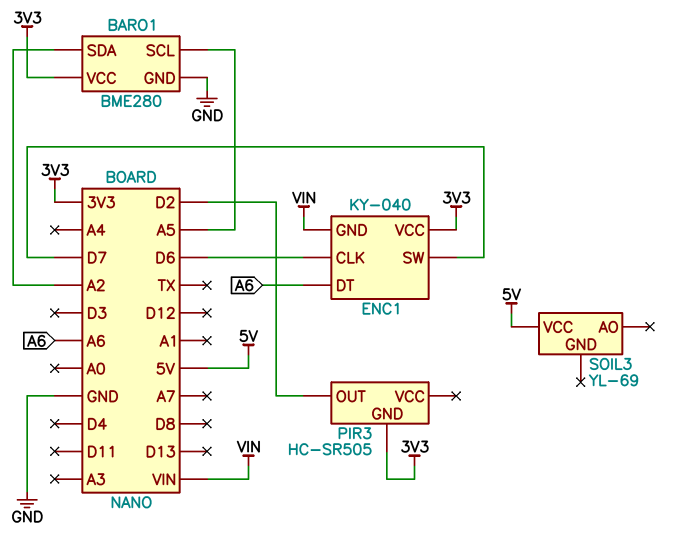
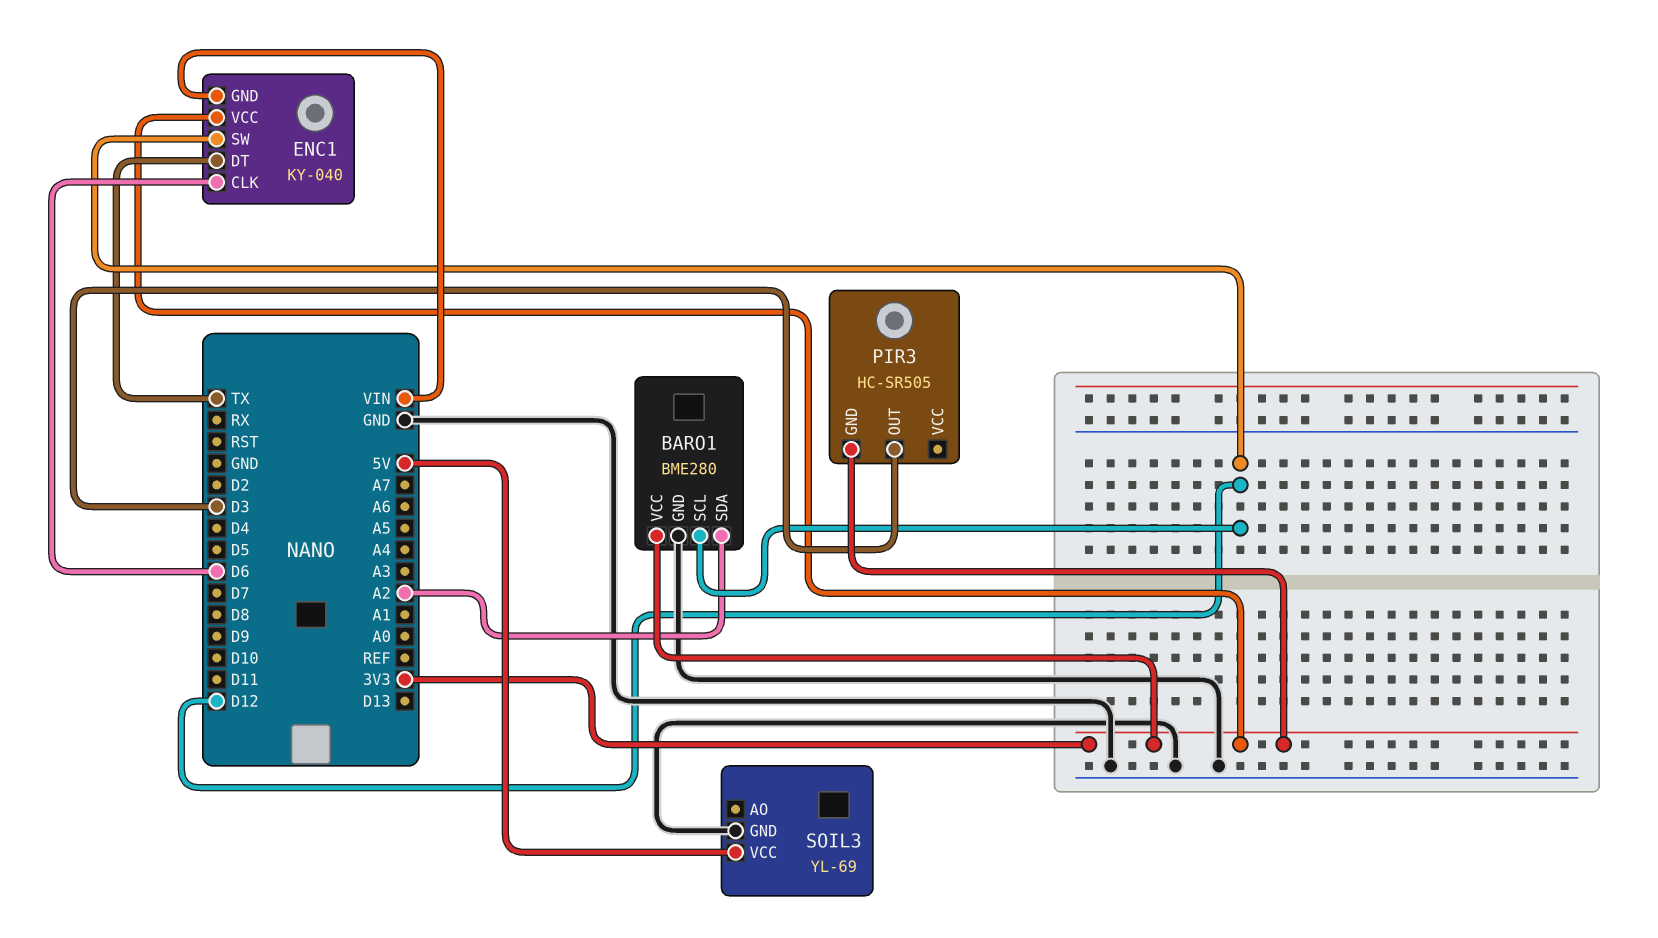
BARO1 pin SCL: A5 -> D12
ENC1 pin DT: A6 -> TX
ENC1 pin SW: D7 -> D12
PIR3 pin OUT: D2 -> D3
SOIL3 pin GND: none -> GND

